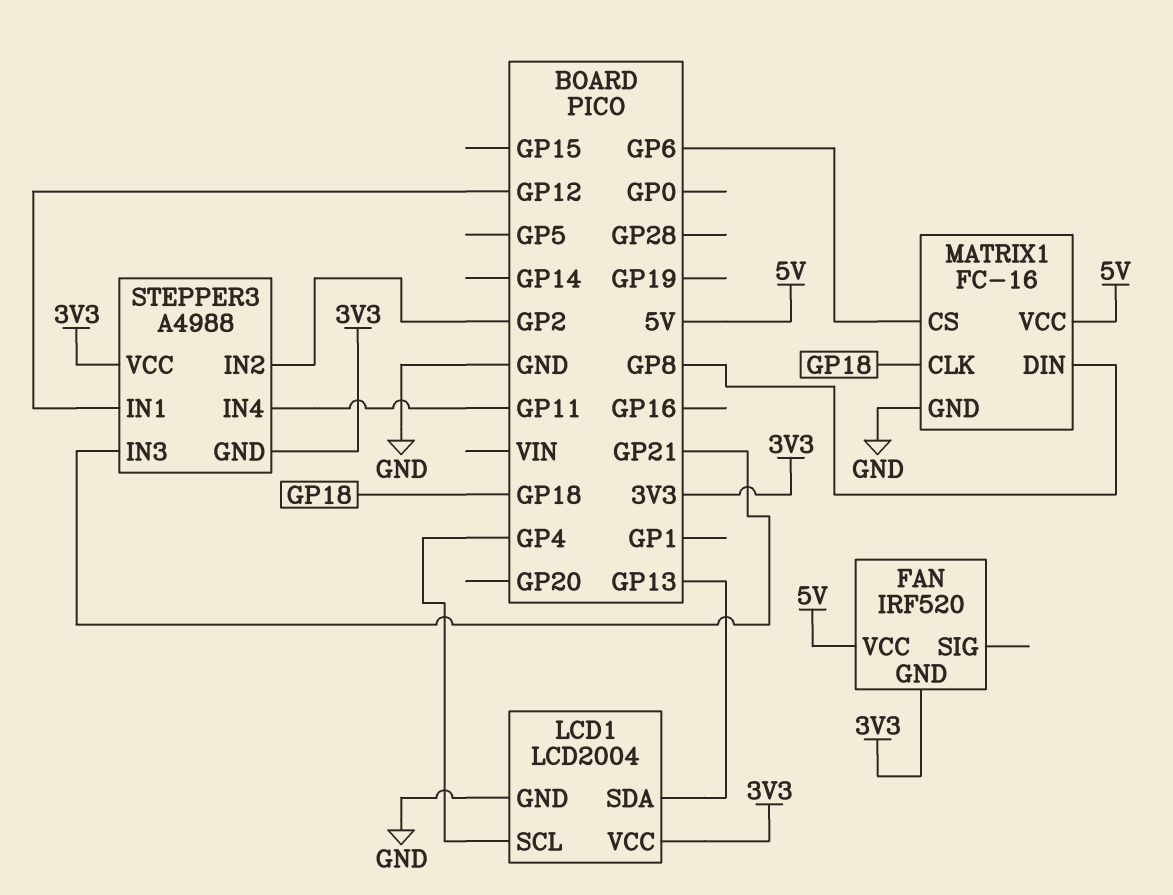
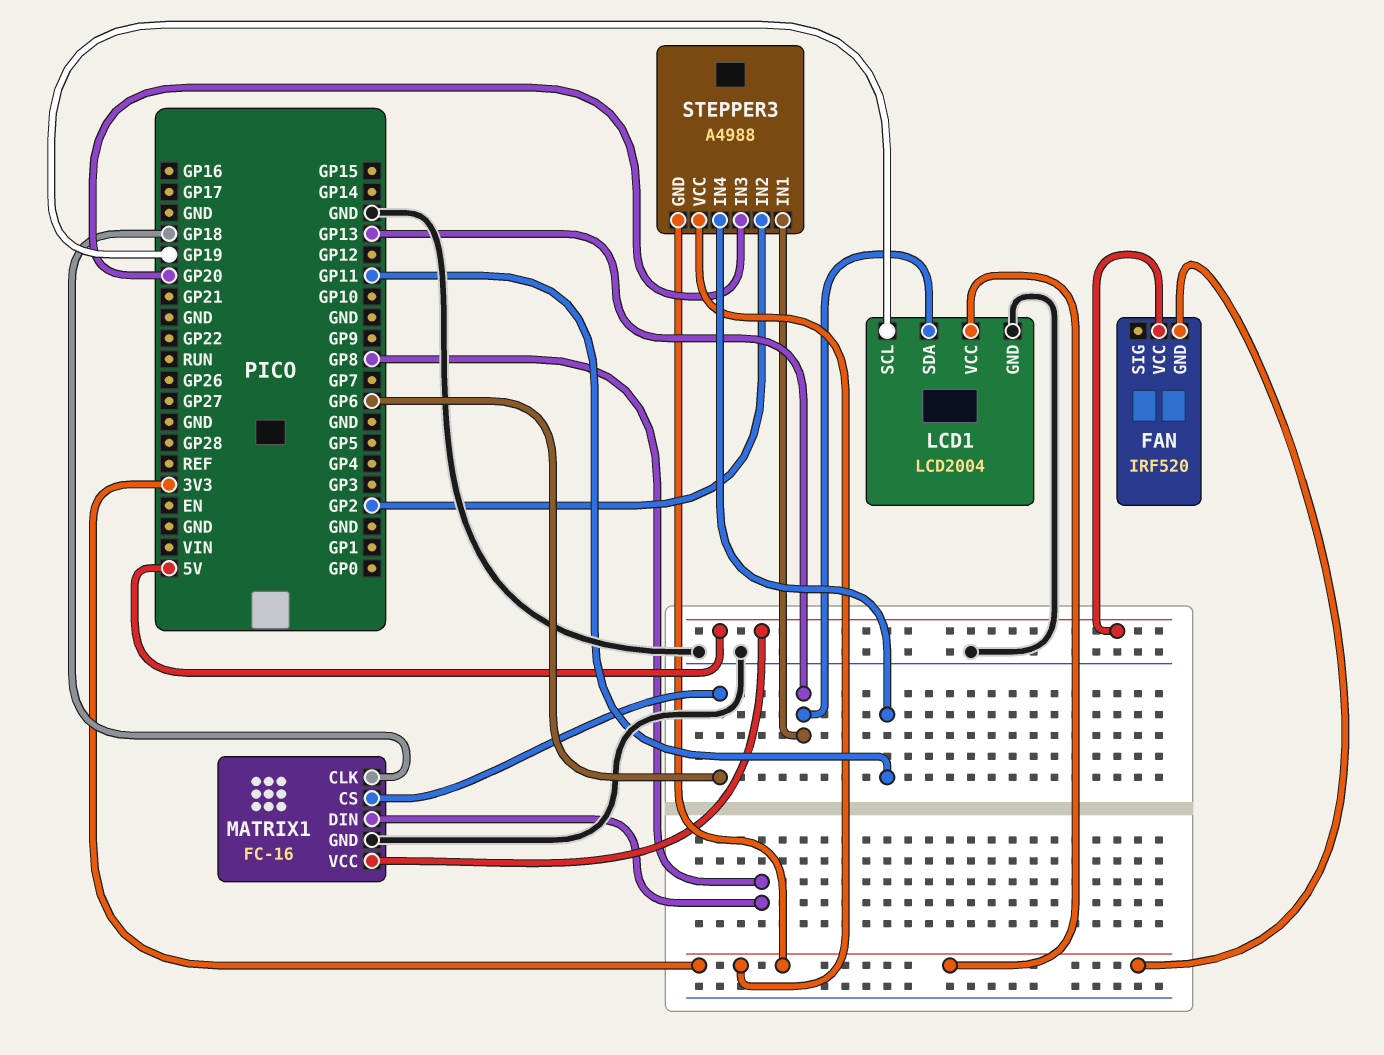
LCD1 pin SCL: GP4 -> GP19
STEPPER3 pin IN1: GP12 -> GP13
STEPPER3 pin IN3: GP21 -> GP20

